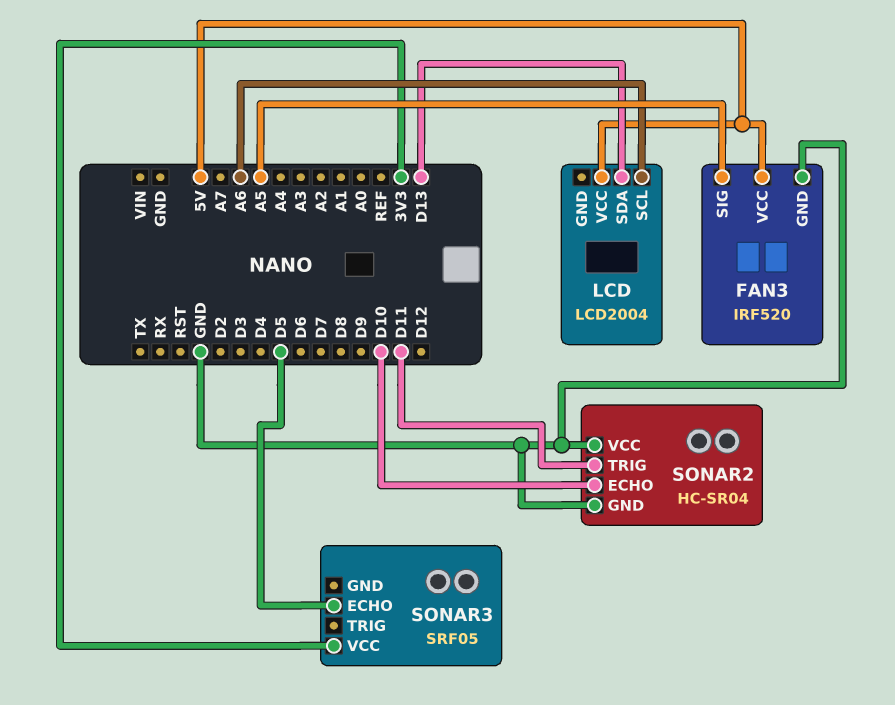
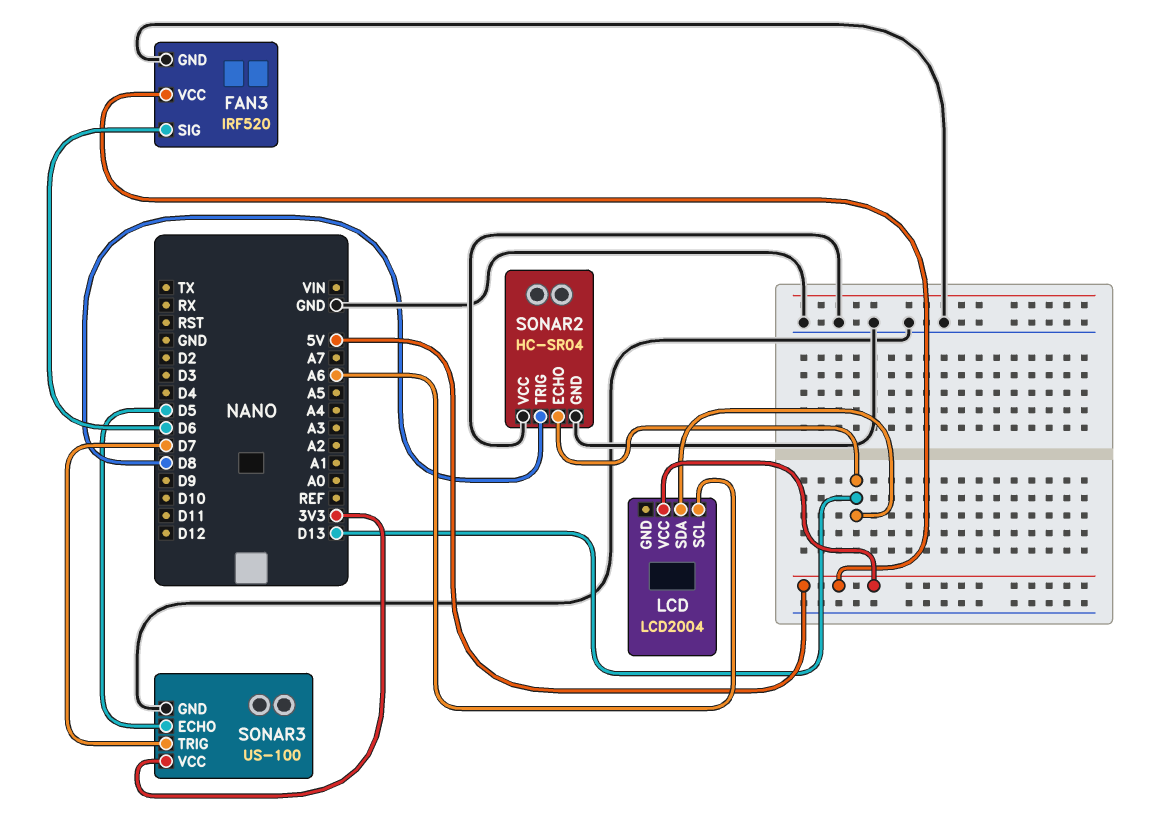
FAN3 pin SIG: A5 -> D6
SONAR2 pin ECHO: D10 -> D13
SONAR2 pin TRIG: D11 -> D8
SONAR3: SRF05 -> US-100
SONAR3 pin GND: none -> GND
SONAR3 pin TRIG: none -> D7

